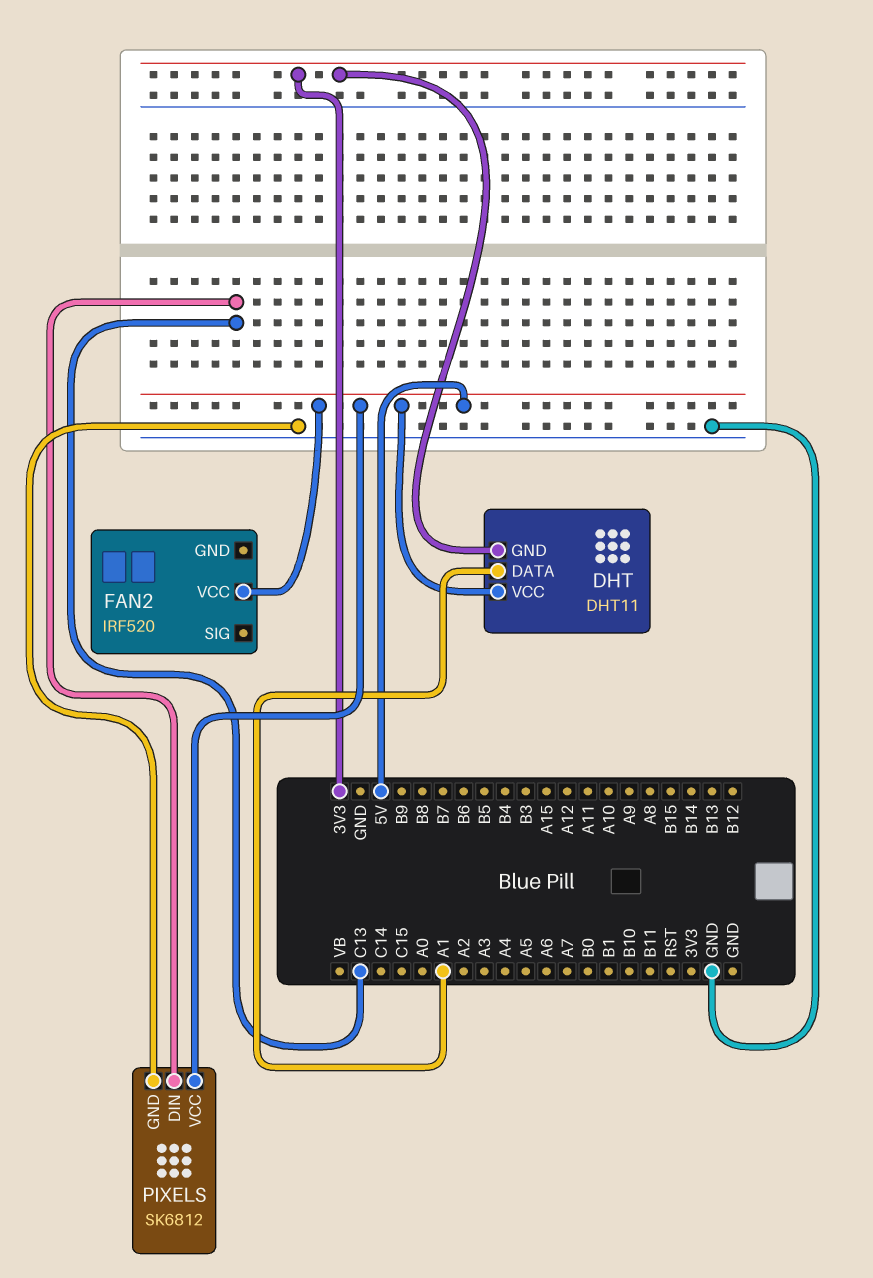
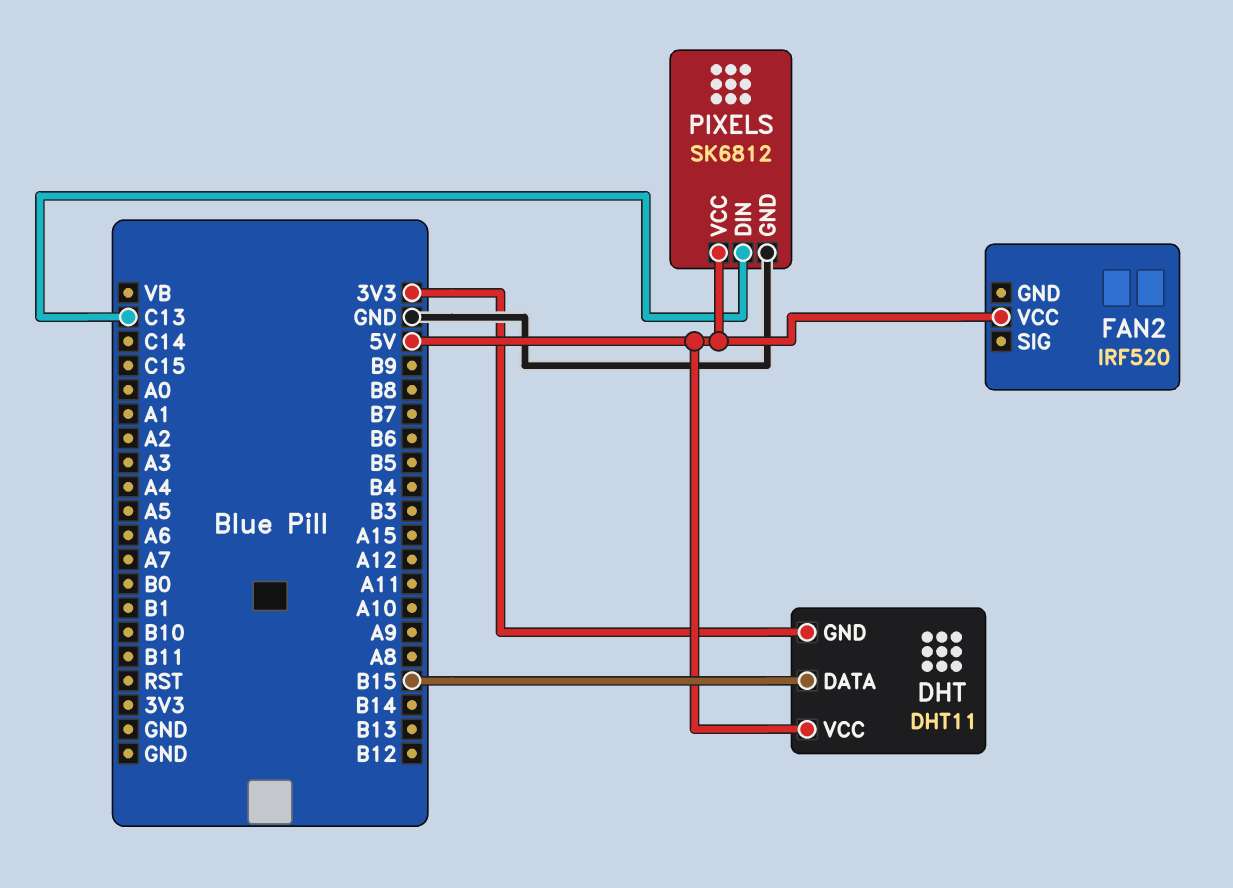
DHT pin DATA: A1 -> B15

